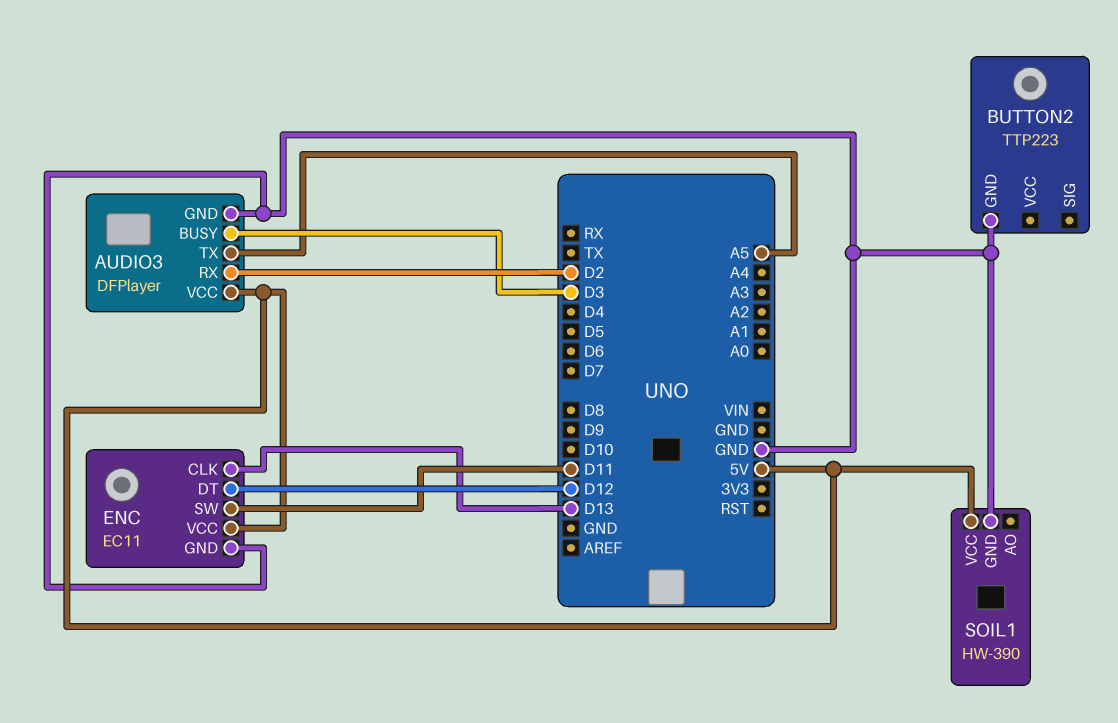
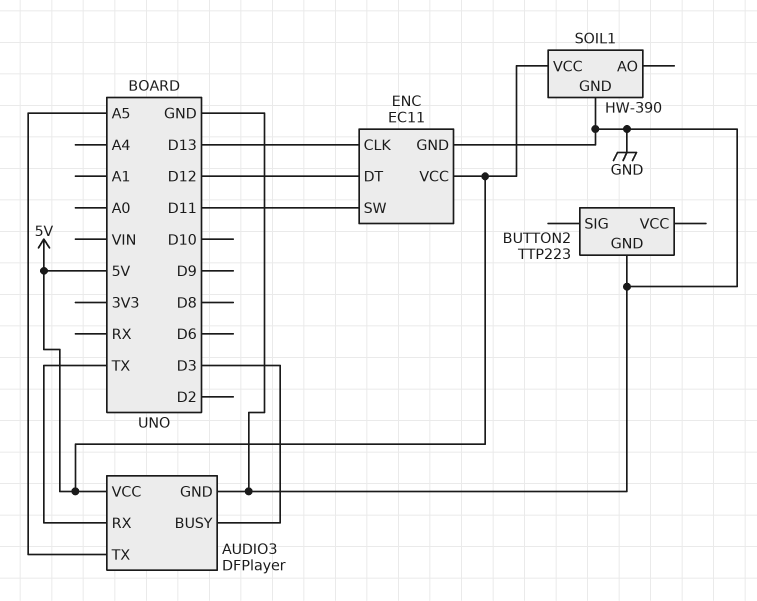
AUDIO3 pin RX: D2 -> TX

